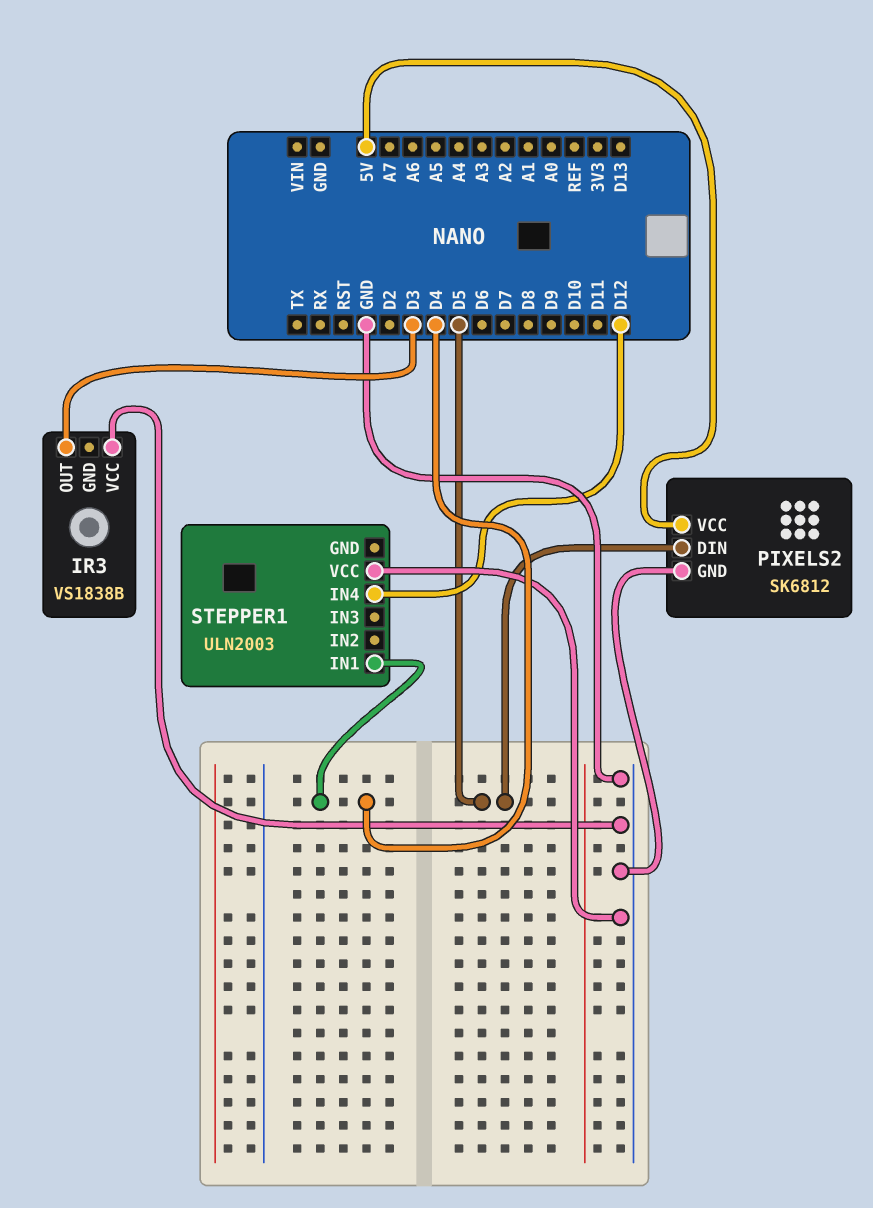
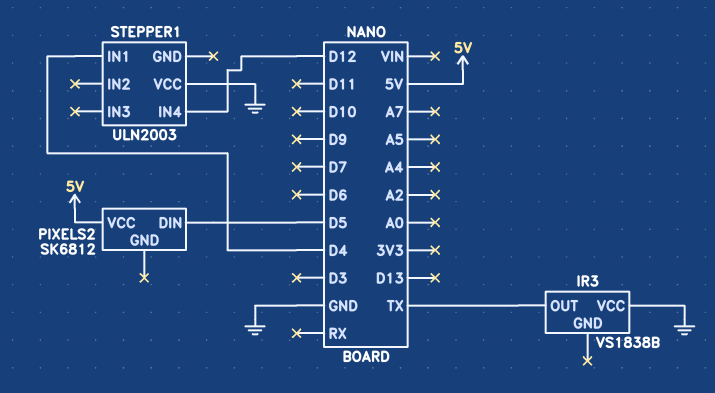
IR3 pin OUT: D3 -> TX
PIXELS2 pin GND: GND -> none

